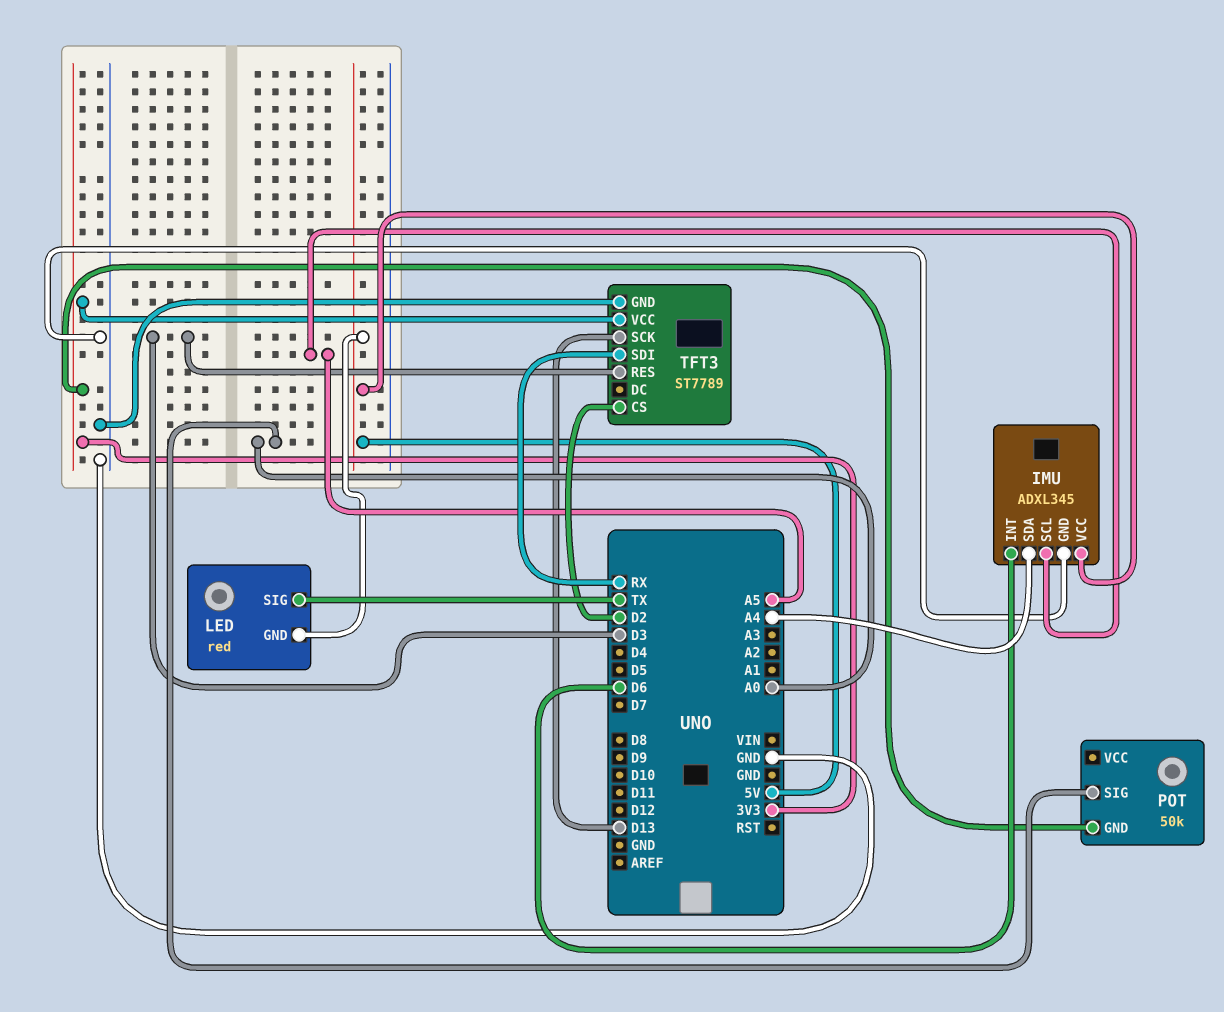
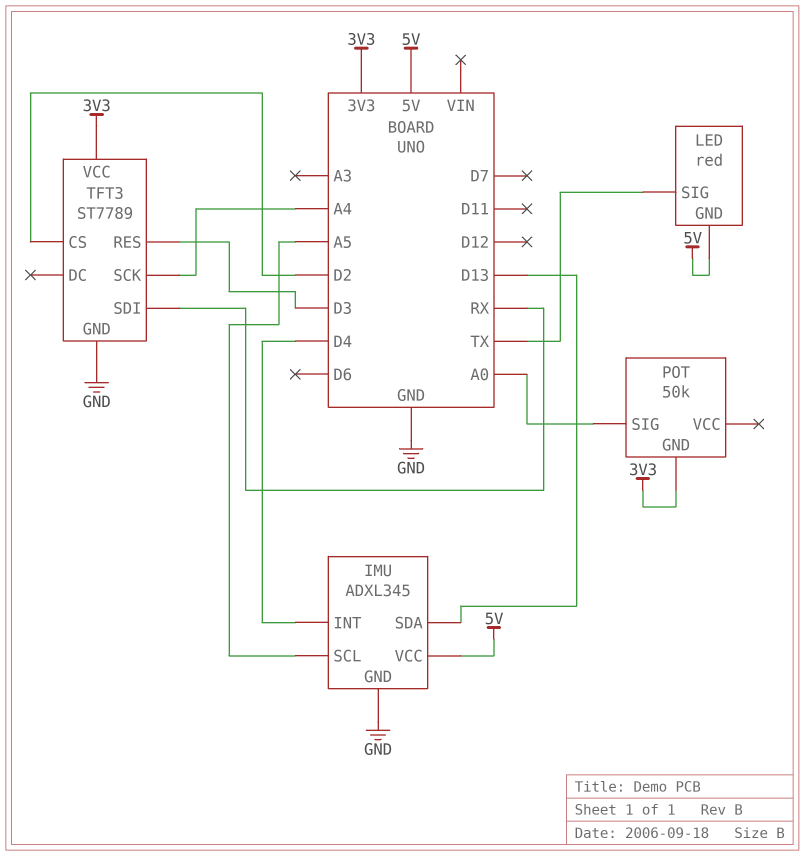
IMU pin INT: D6 -> D4
IMU pin SDA: A4 -> D13
TFT3 pin SCK: D13 -> A4

